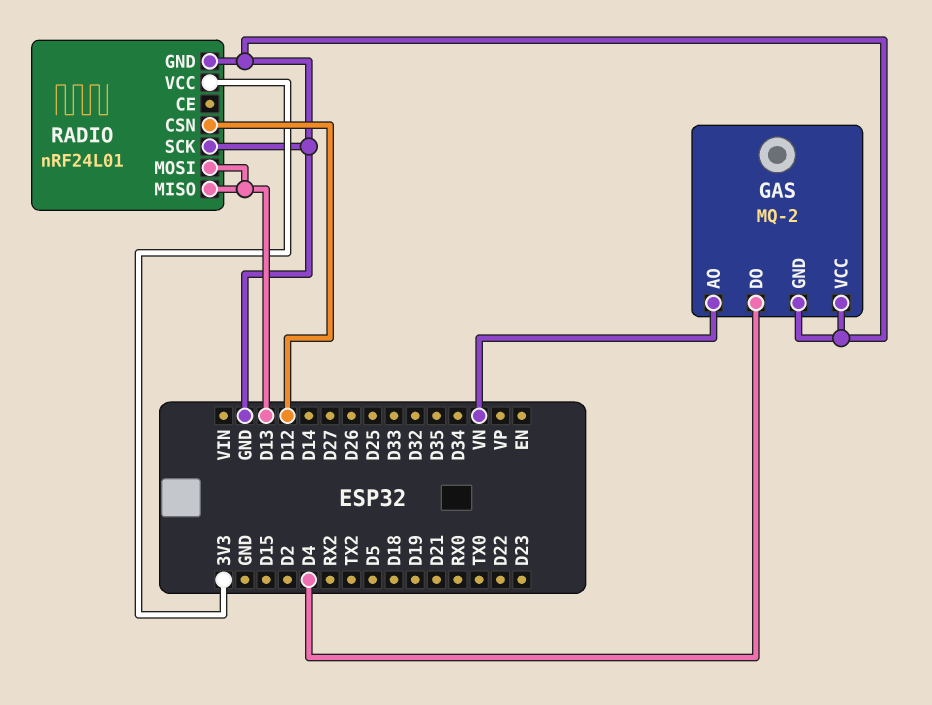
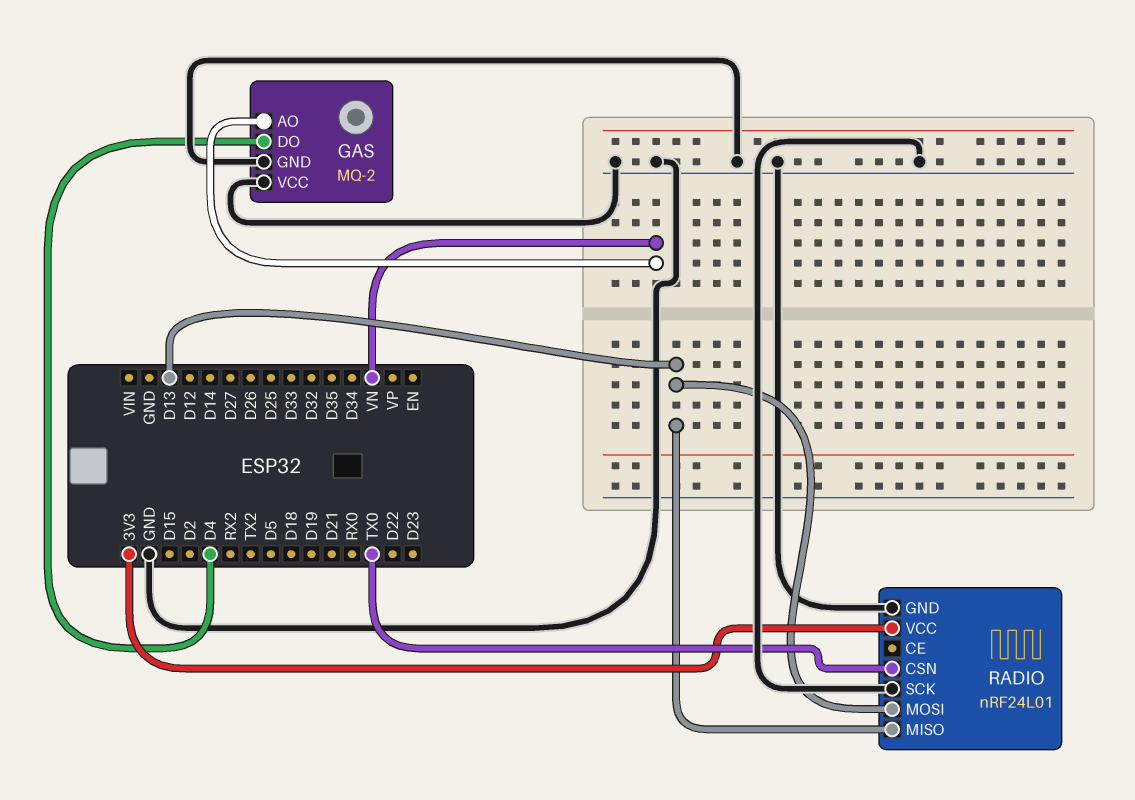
RADIO pin CSN: D12 -> TX0

